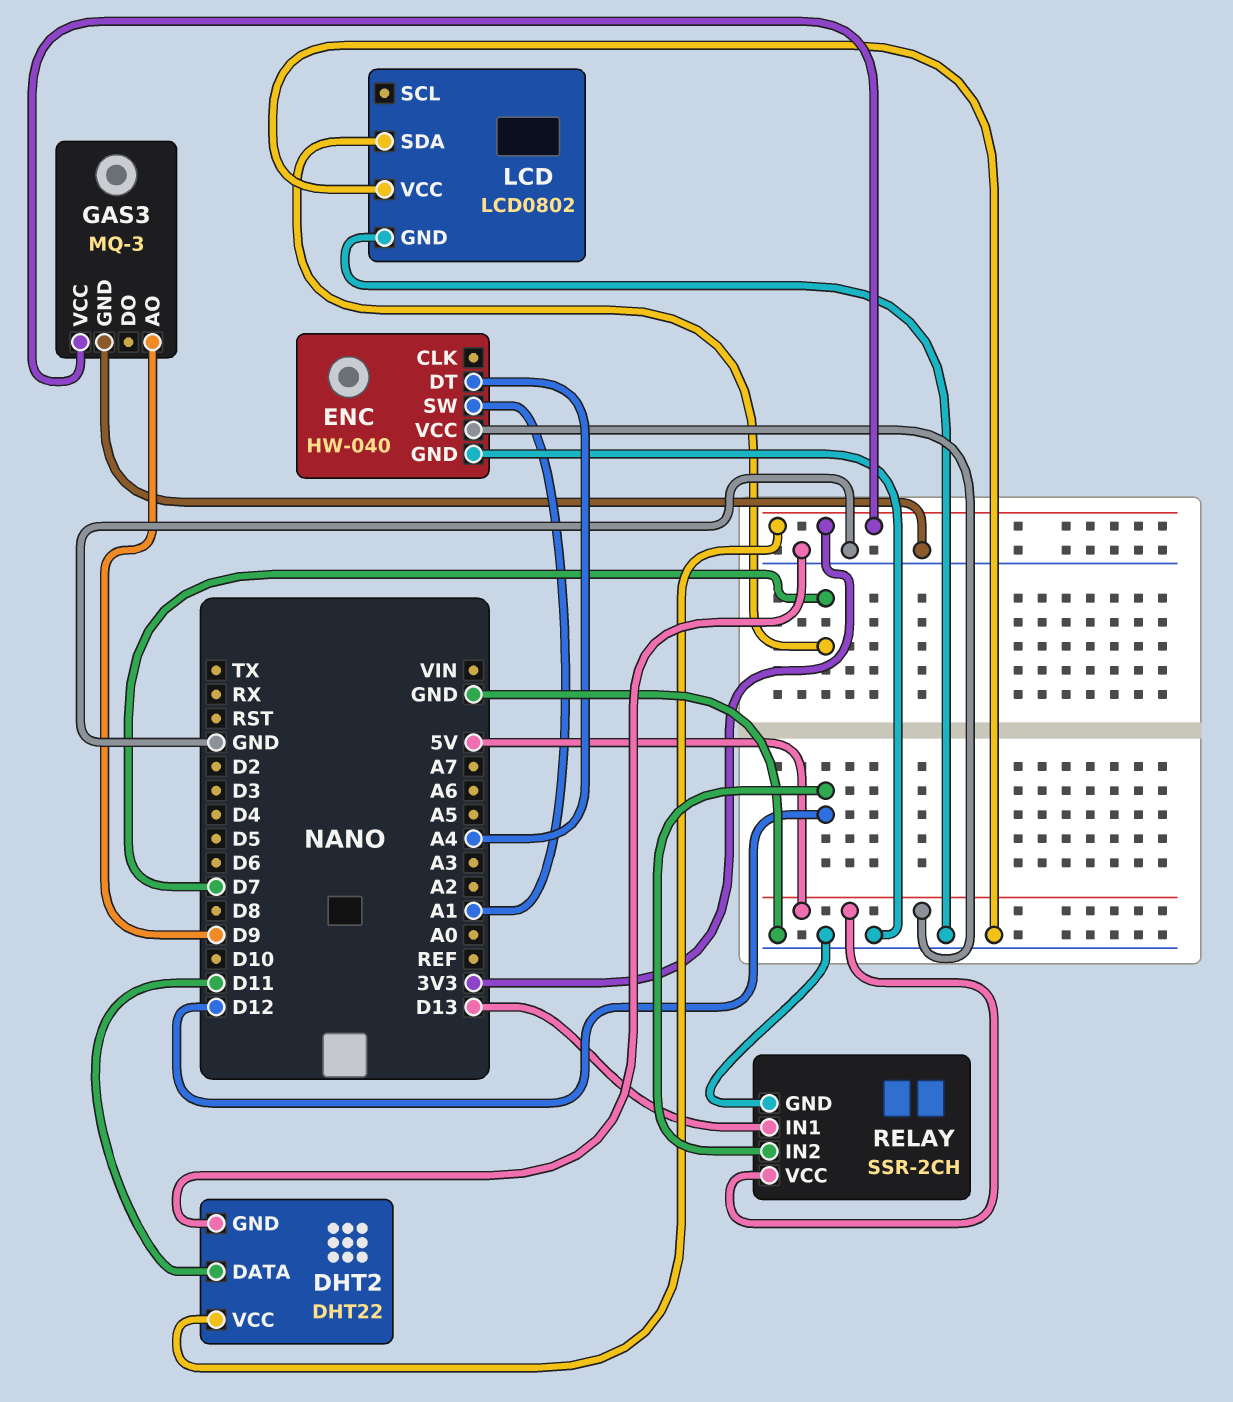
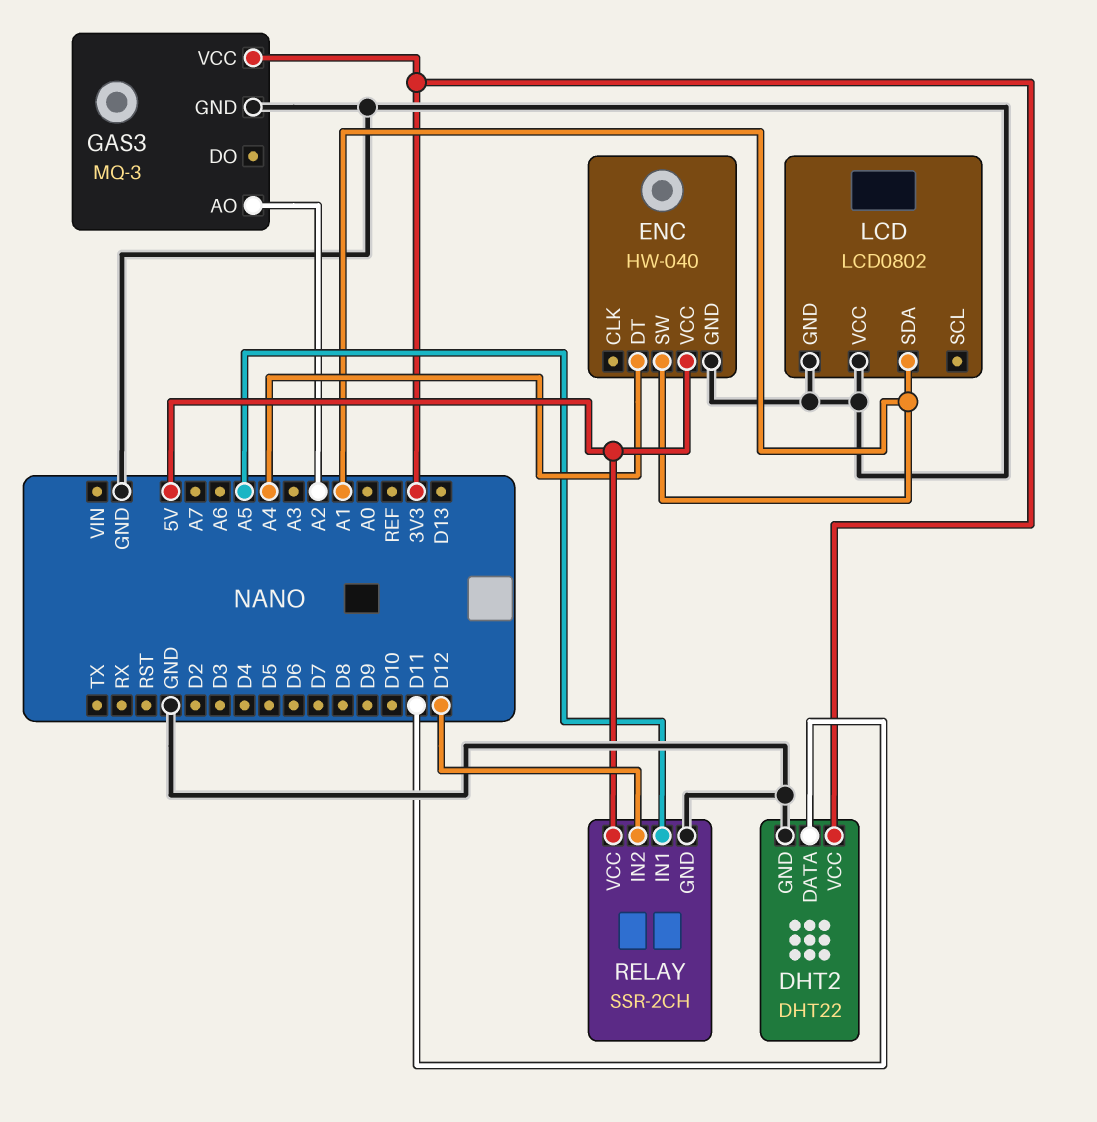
GAS3 pin AO: D9 -> A2
LCD pin SDA: D7 -> A1
RELAY pin IN1: D13 -> A5

